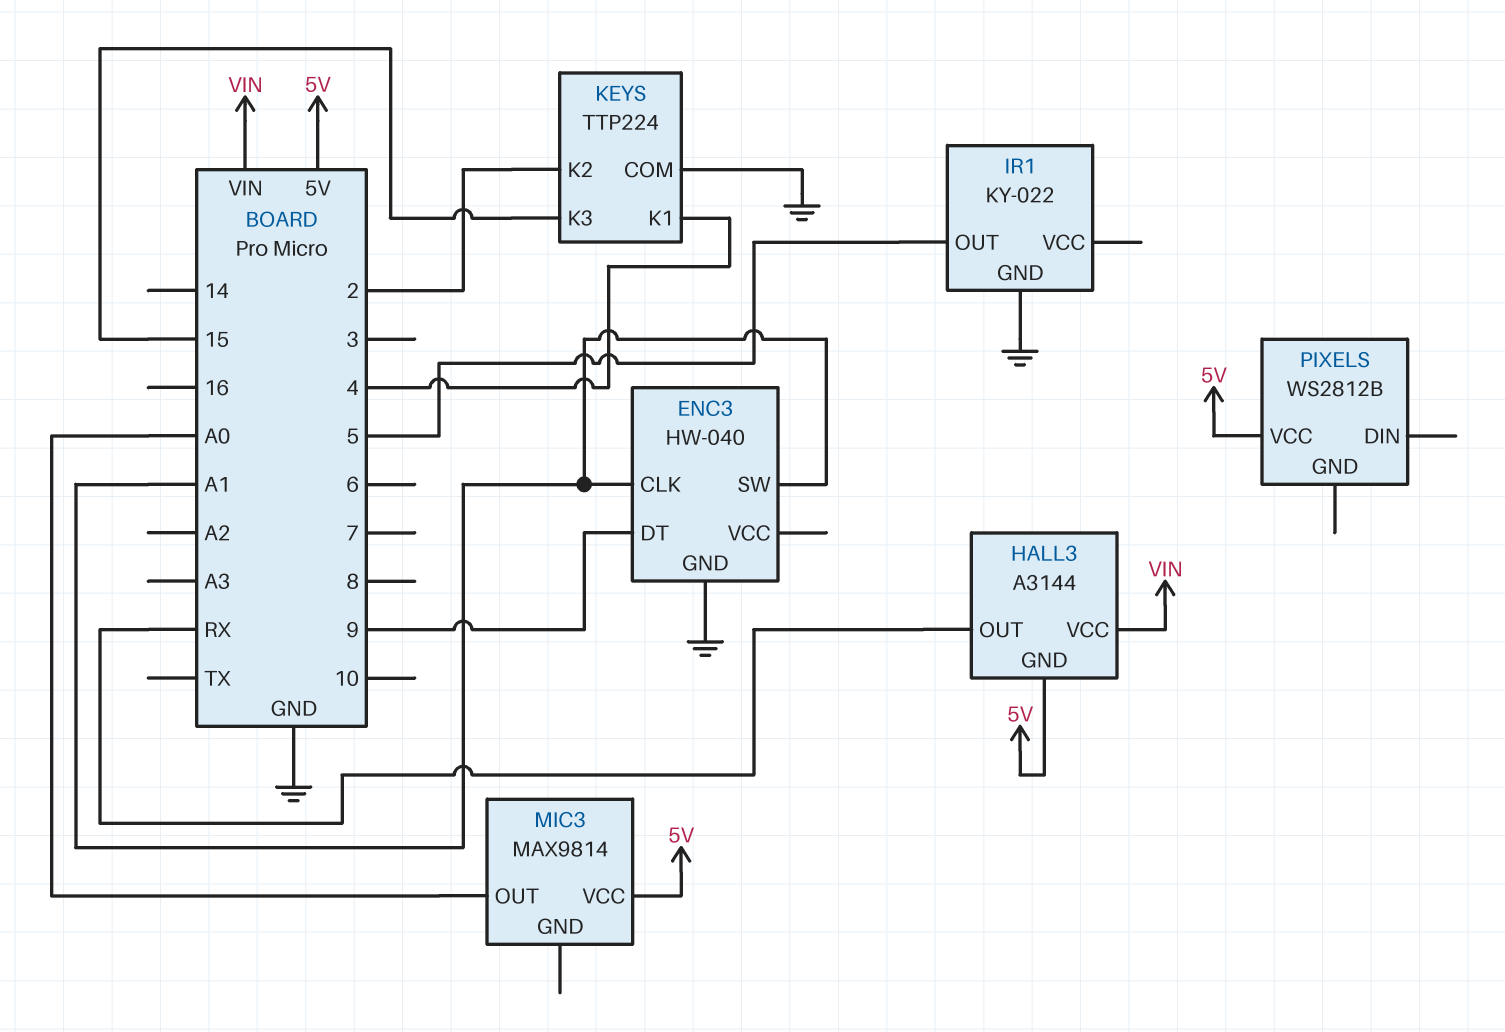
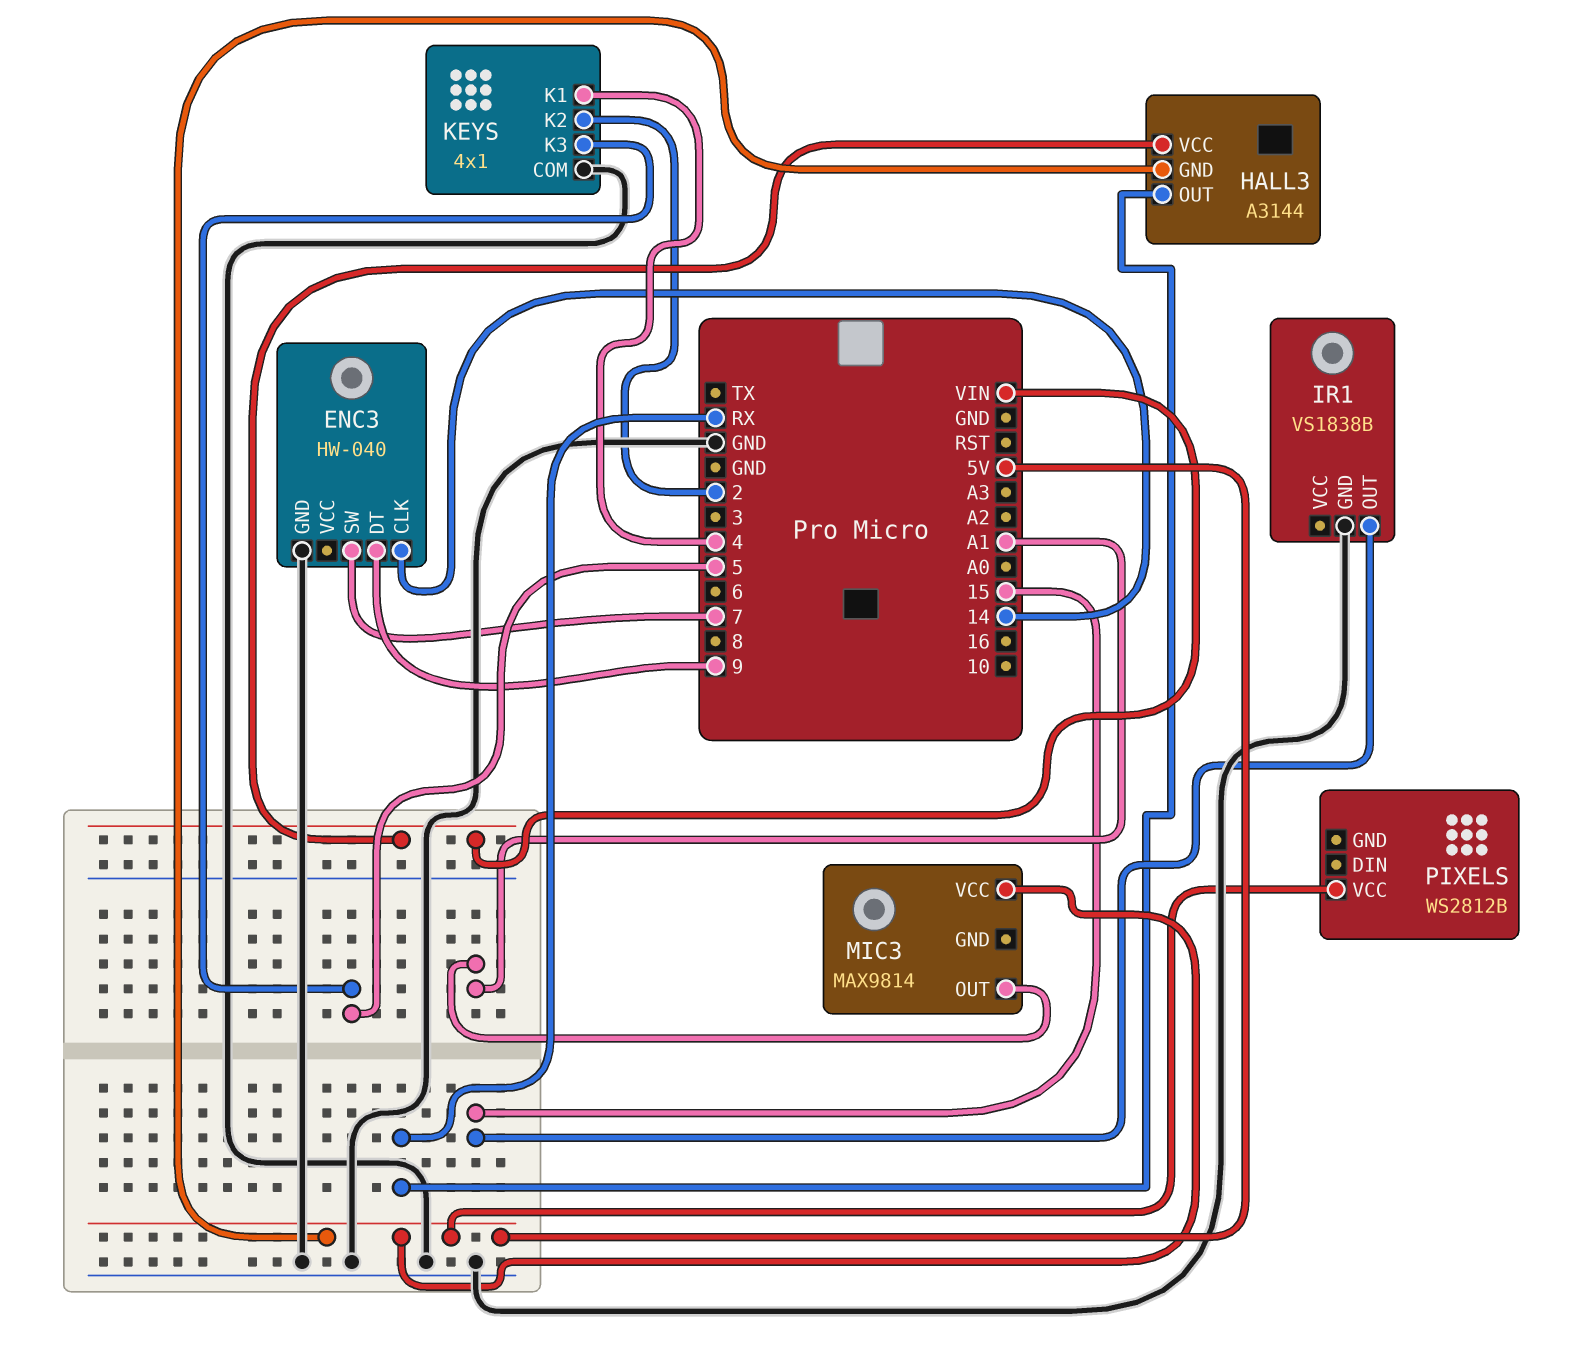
ENC3 pin CLK: A1 -> 14
ENC3 pin SW: A1 -> 7
IR1: KY-022 -> VS1838B
IR1 pin OUT: 5 -> 15
KEYS: TTP224 -> 4x1
KEYS pin K3: 15 -> 5
MIC3 pin OUT: A0 -> A1

